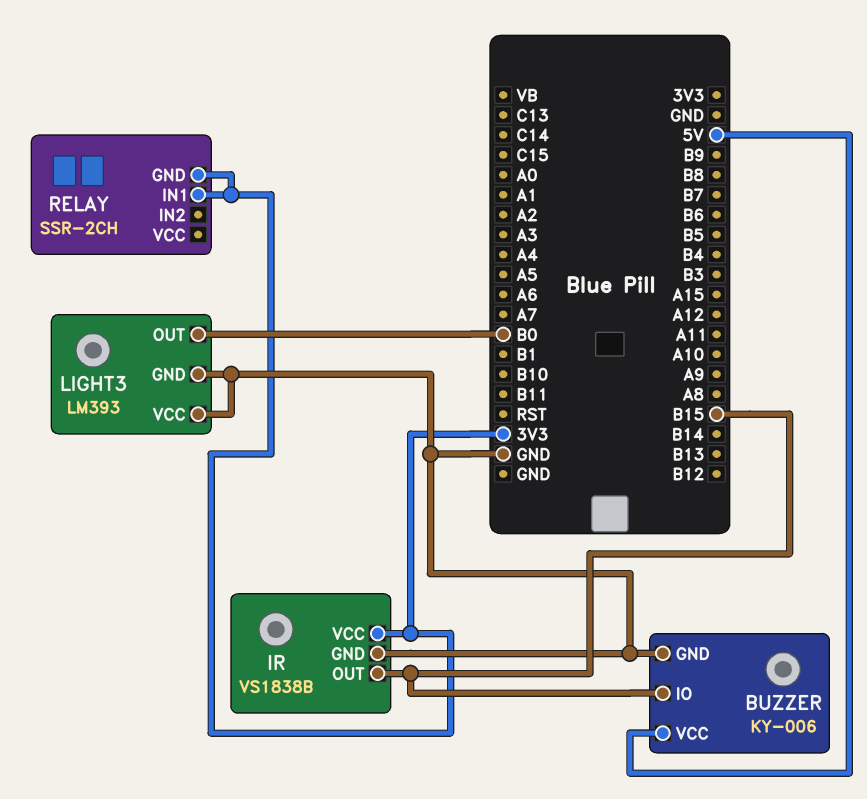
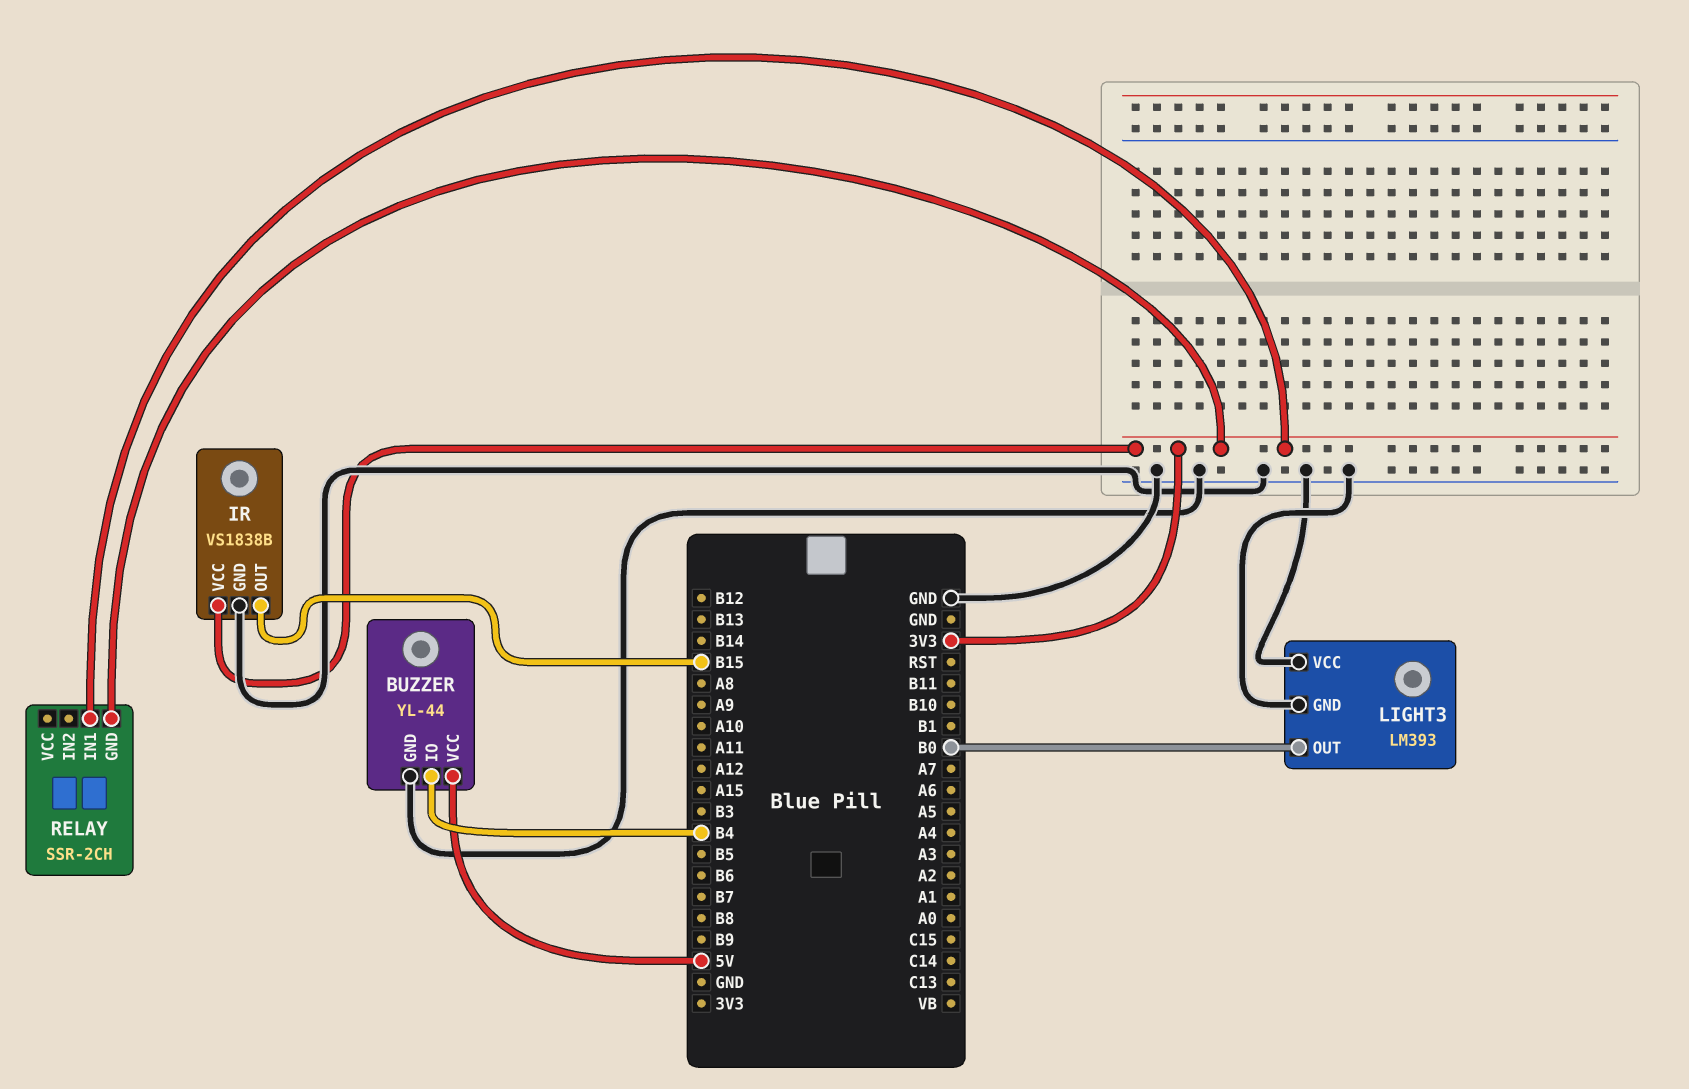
BUZZER: KY-006 -> YL-44
BUZZER pin IO: B15 -> B4

